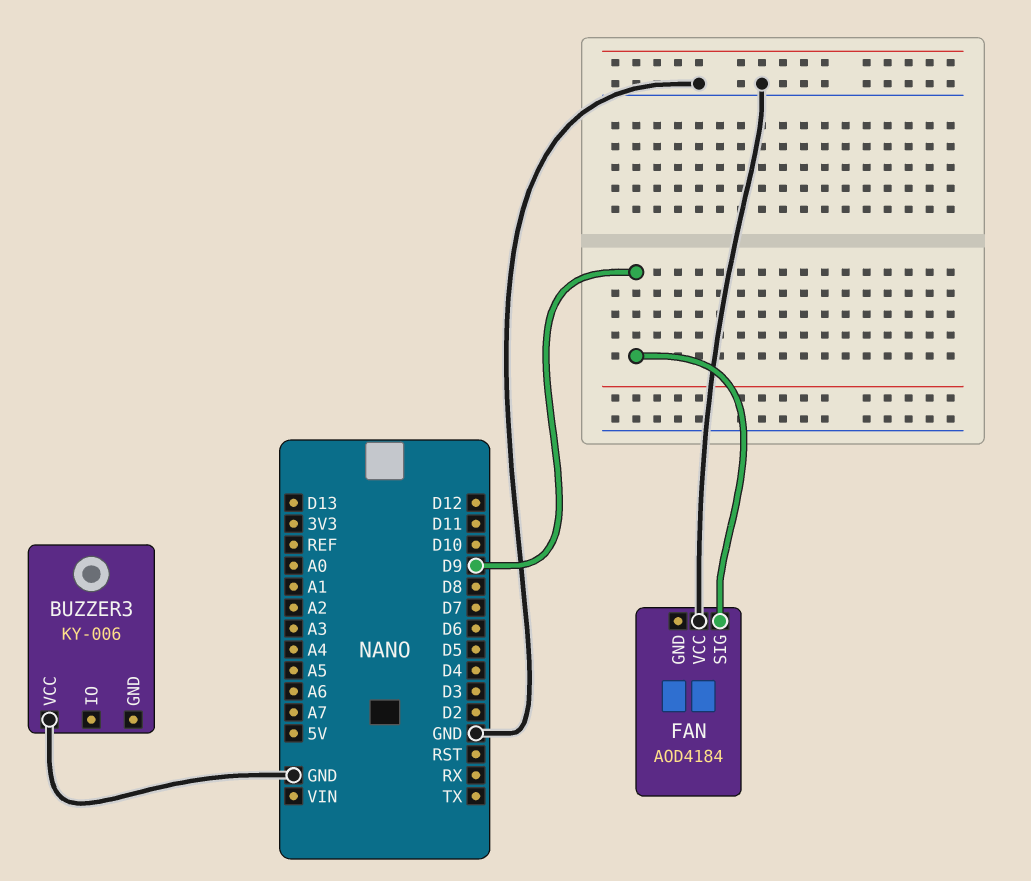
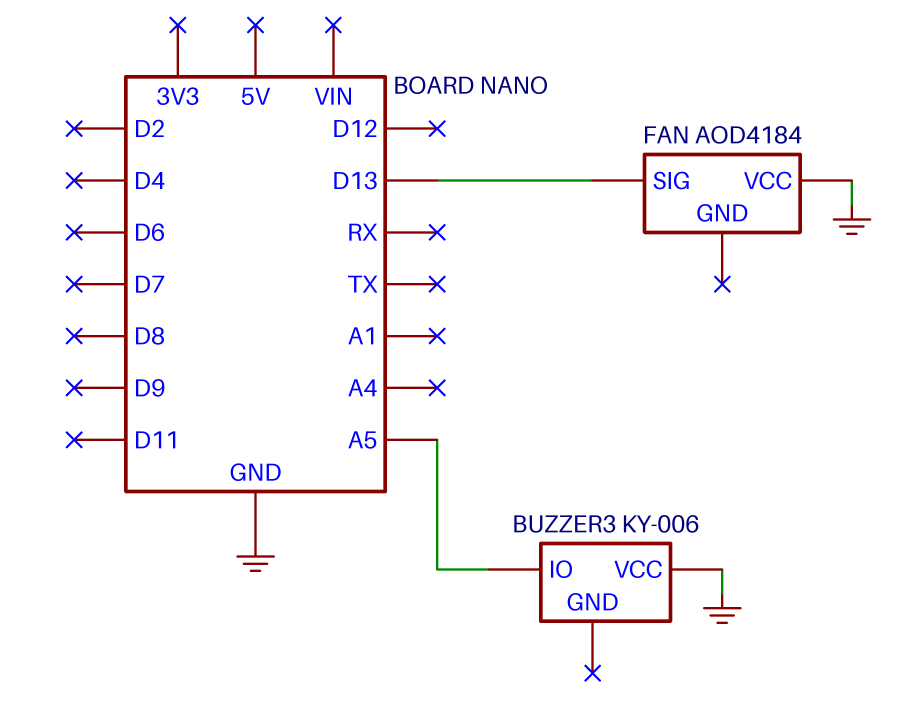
BUZZER3 pin IO: none -> A5
FAN pin SIG: D9 -> D13

